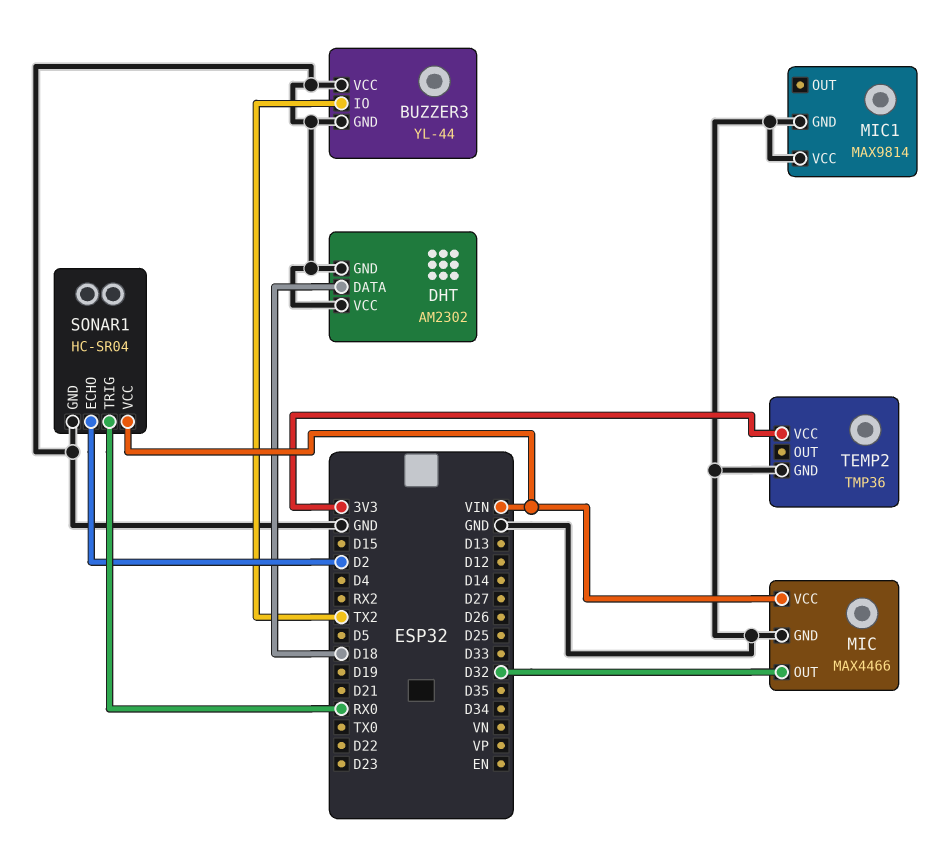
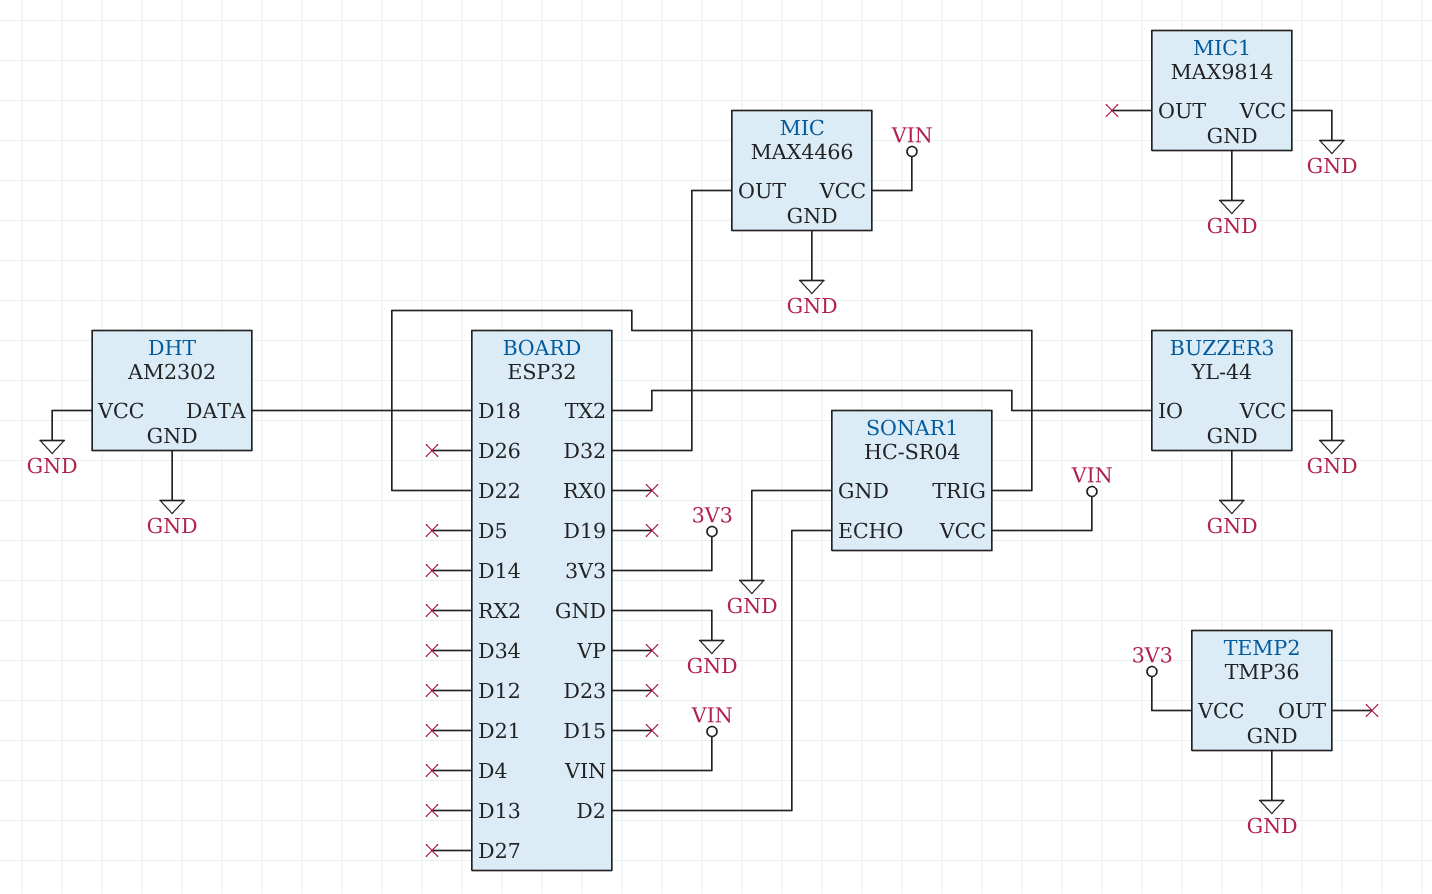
SONAR1 pin TRIG: RX0 -> D22

